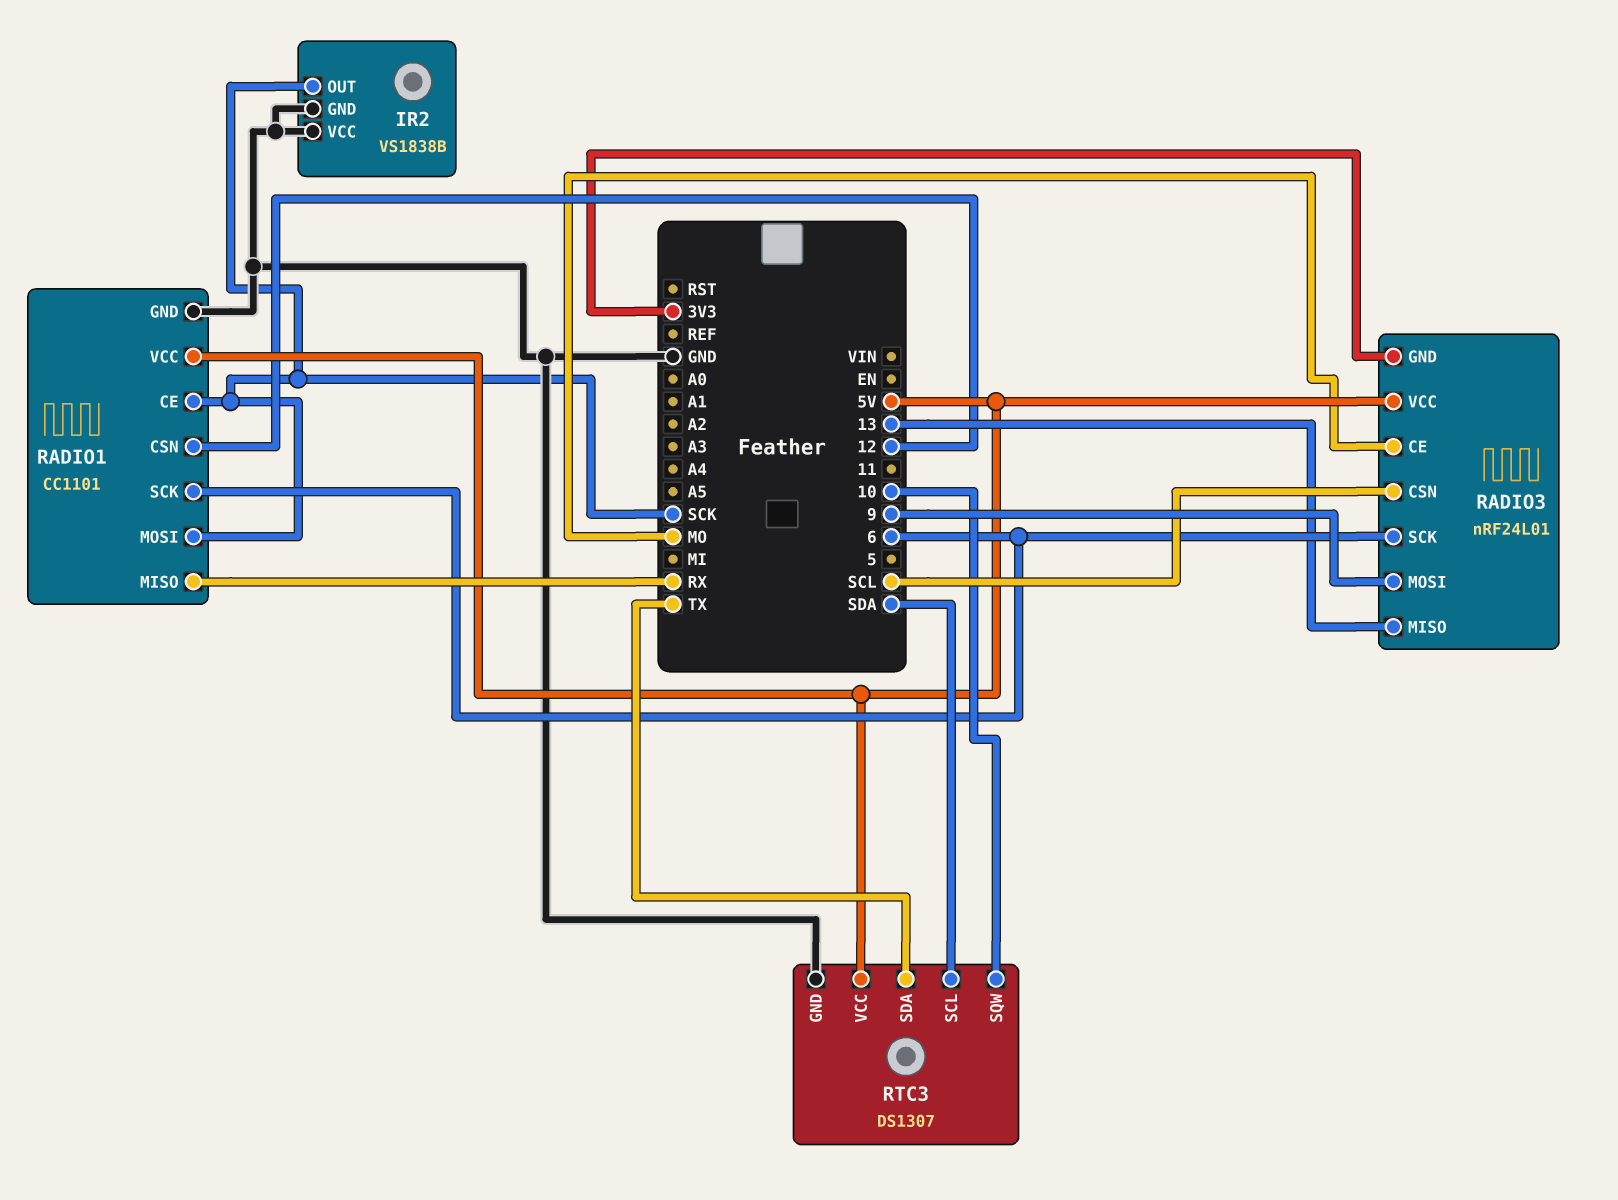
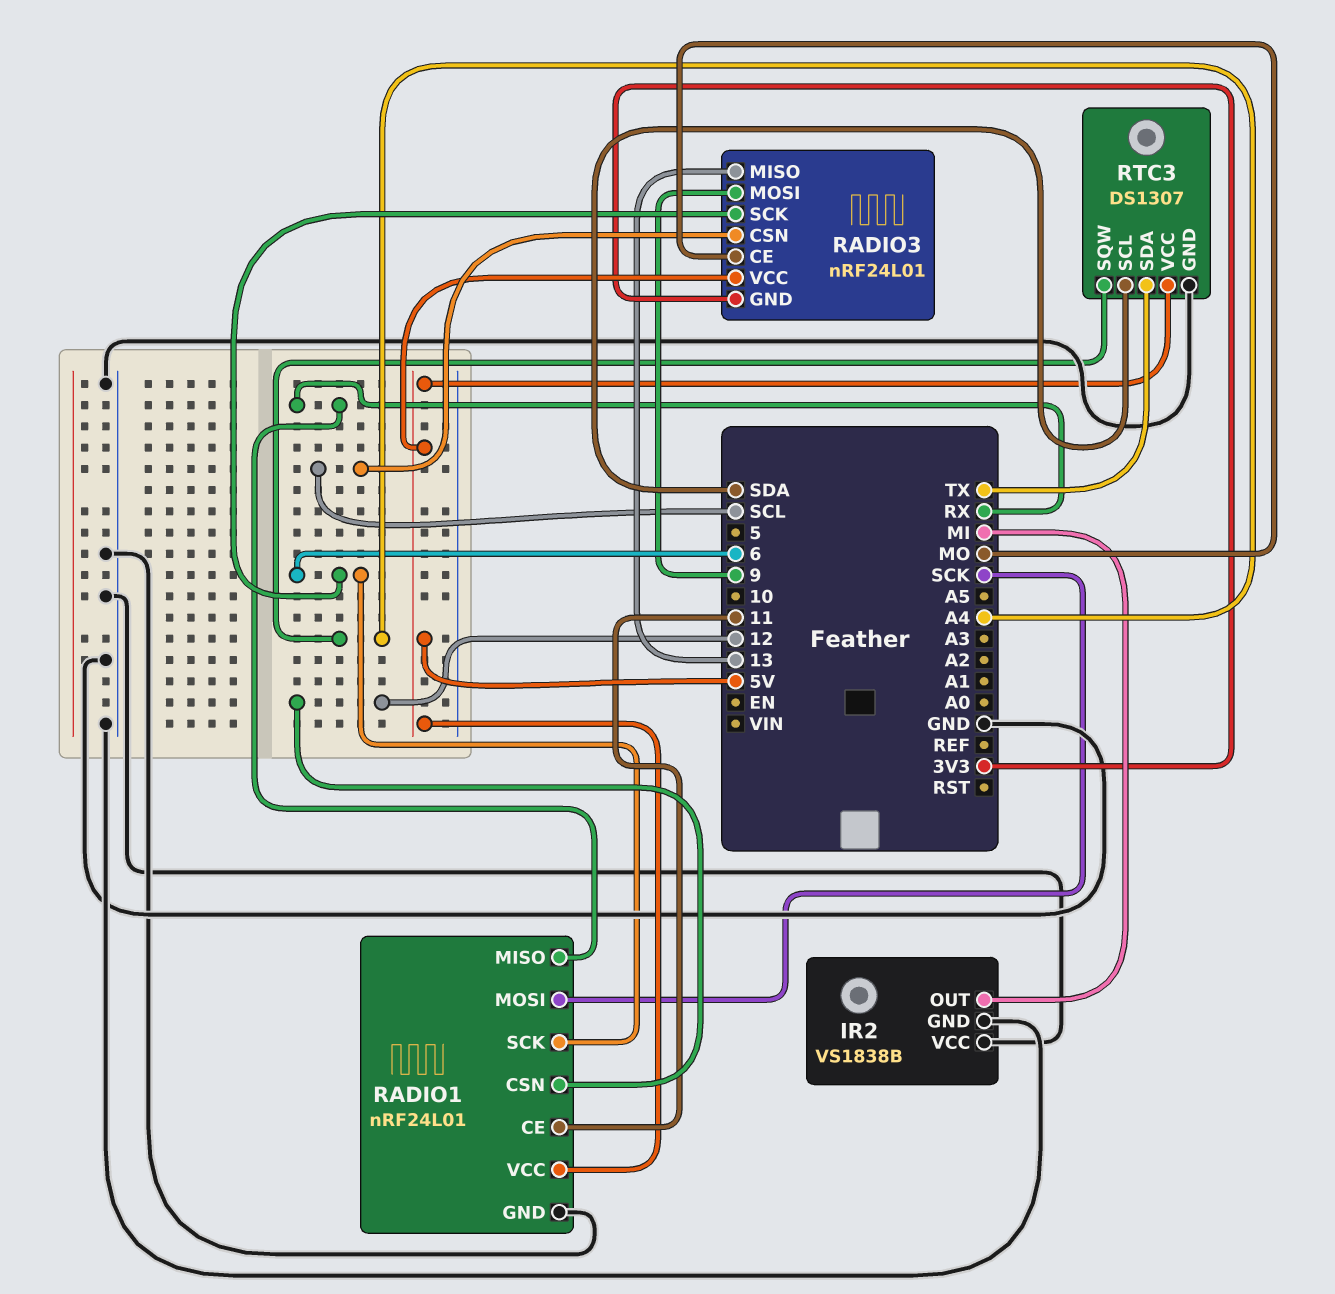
IR2 pin OUT: SCK -> MI
RADIO1: CC1101 -> nRF24L01
RADIO1 pin CE: SCK -> 11
RTC3 pin SQW: 10 -> A4

